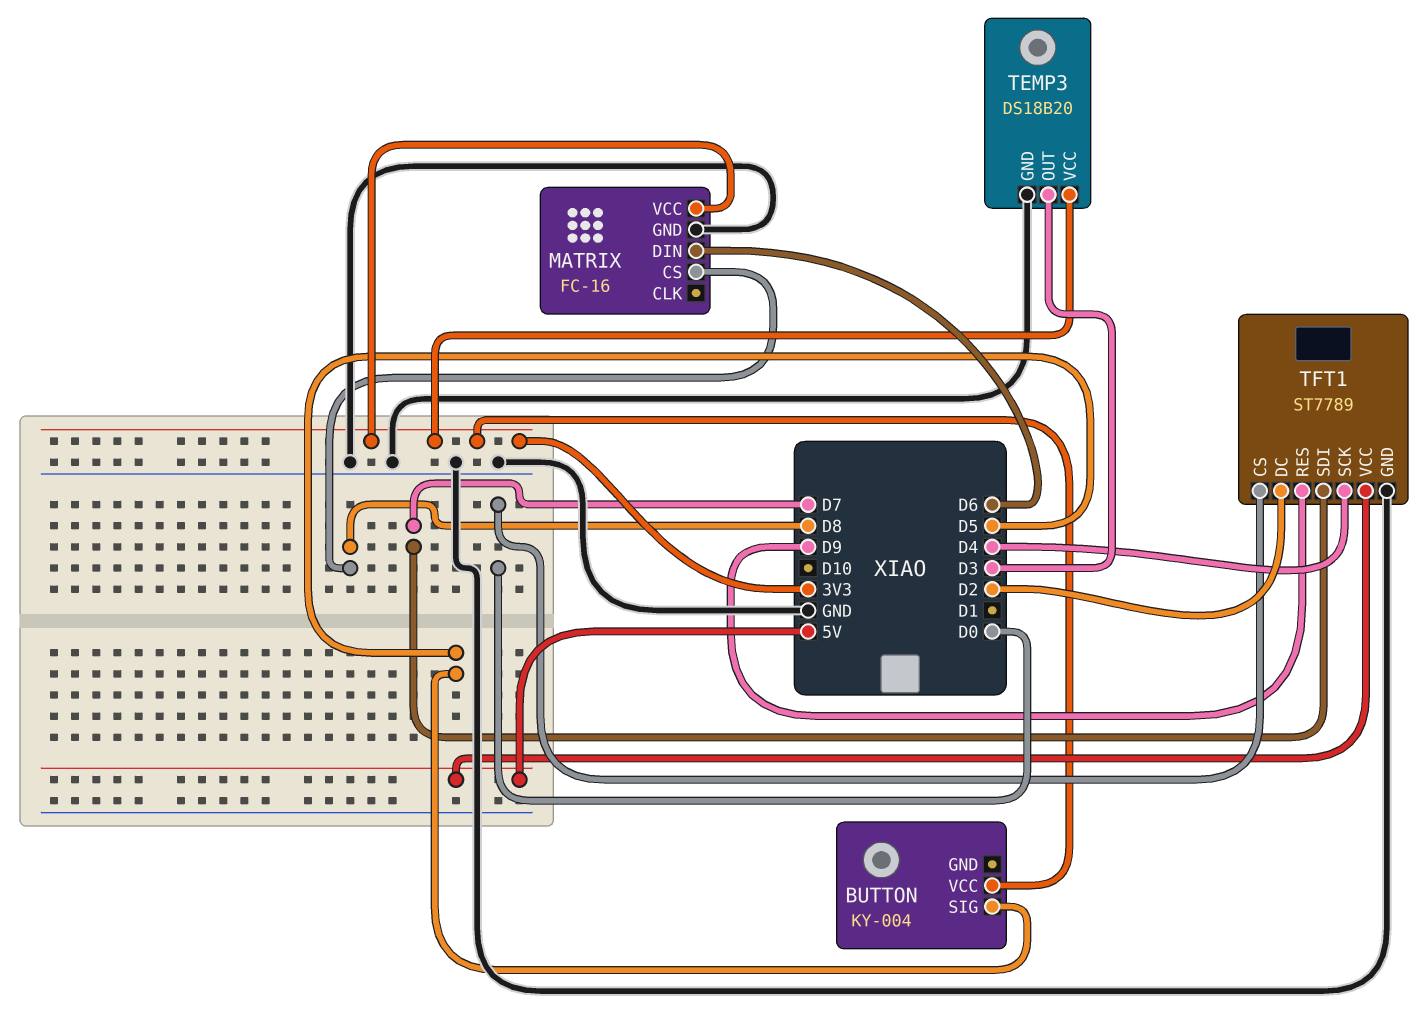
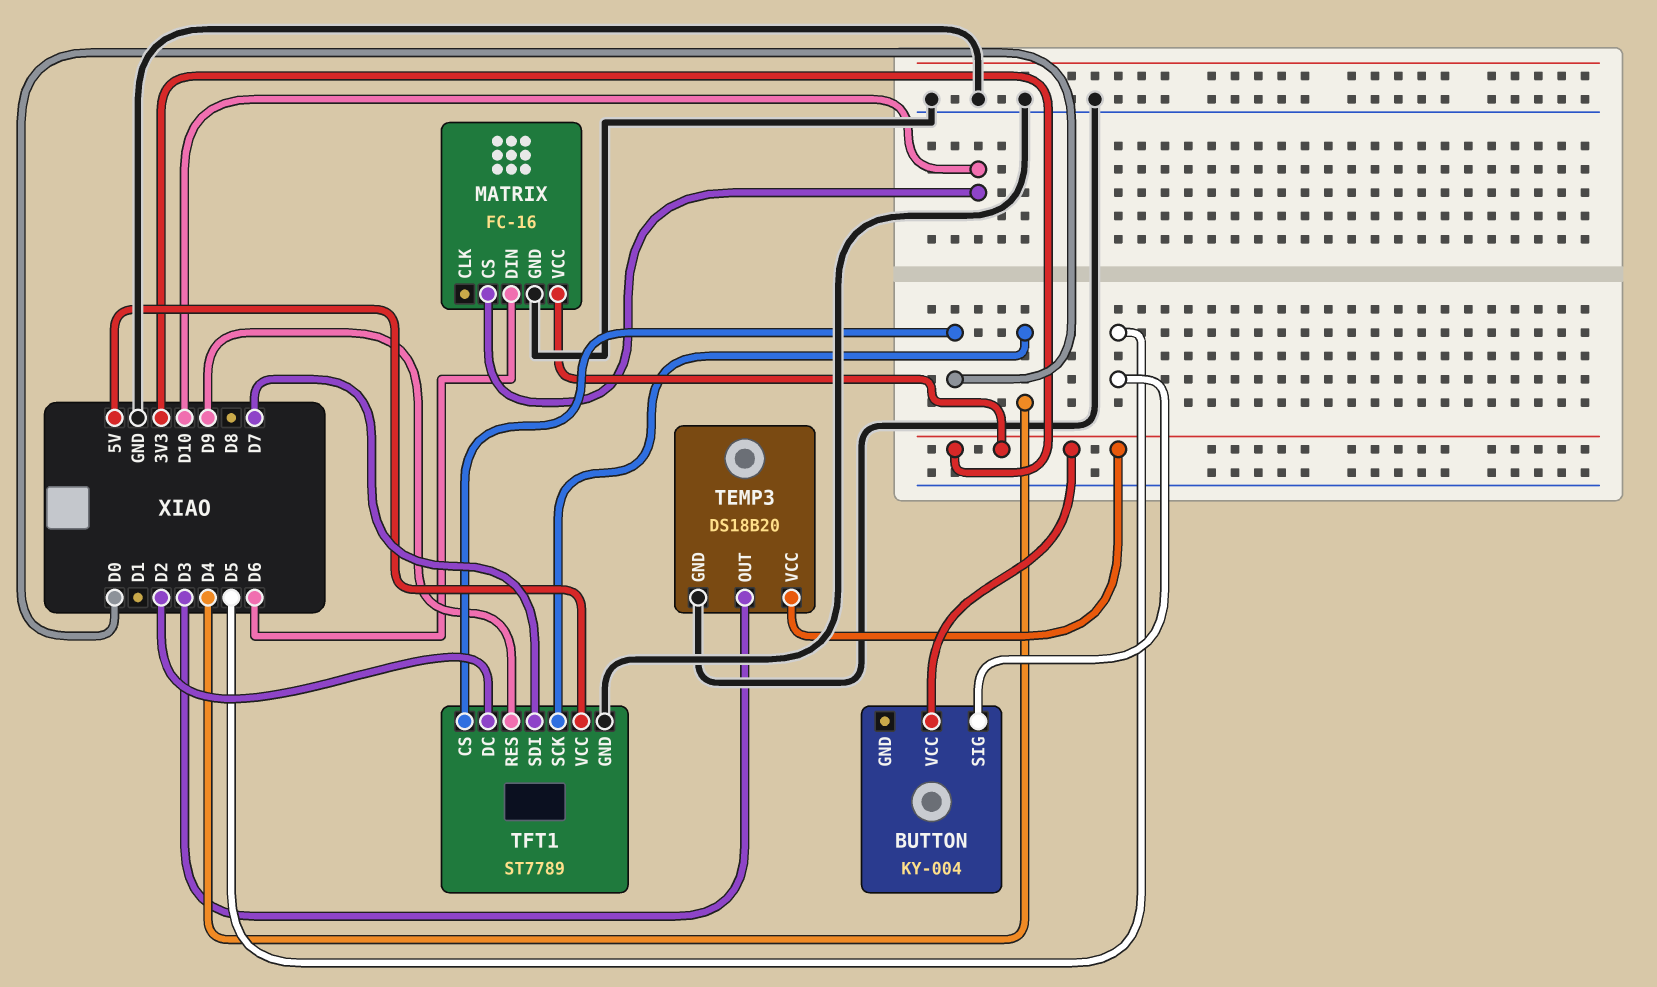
MATRIX pin CS: D8 -> D10

